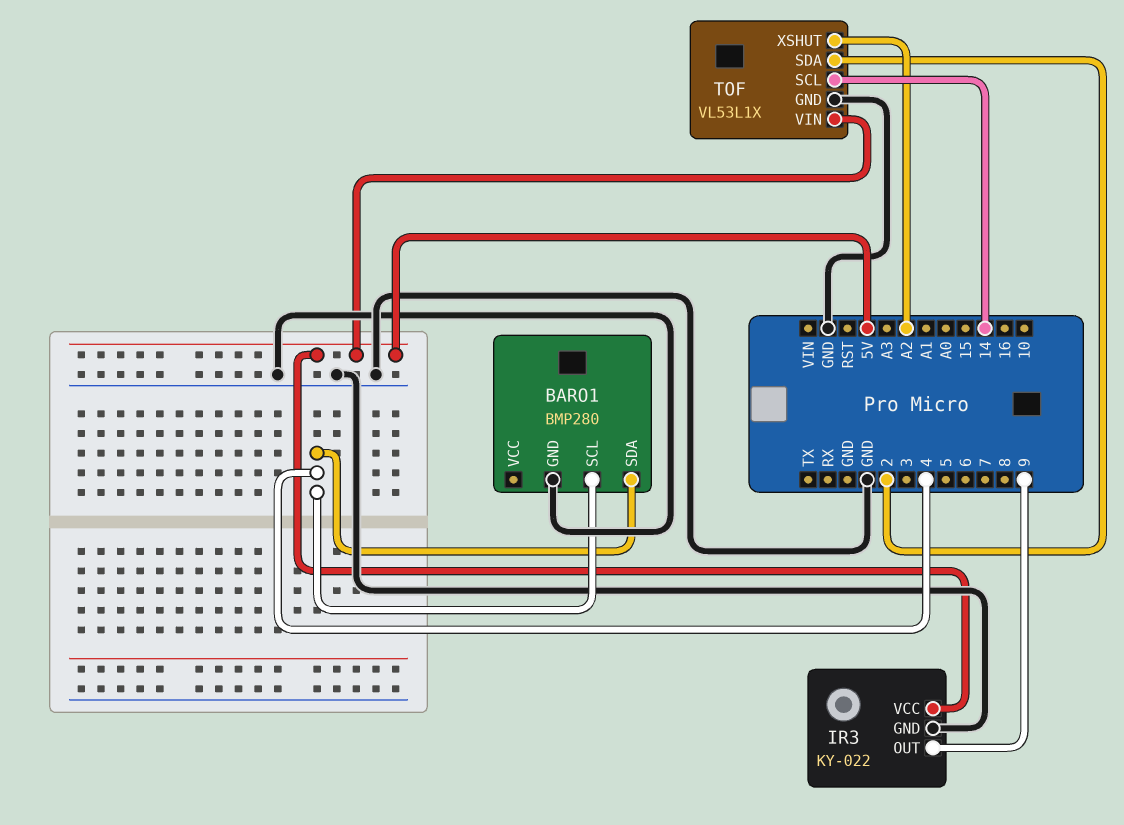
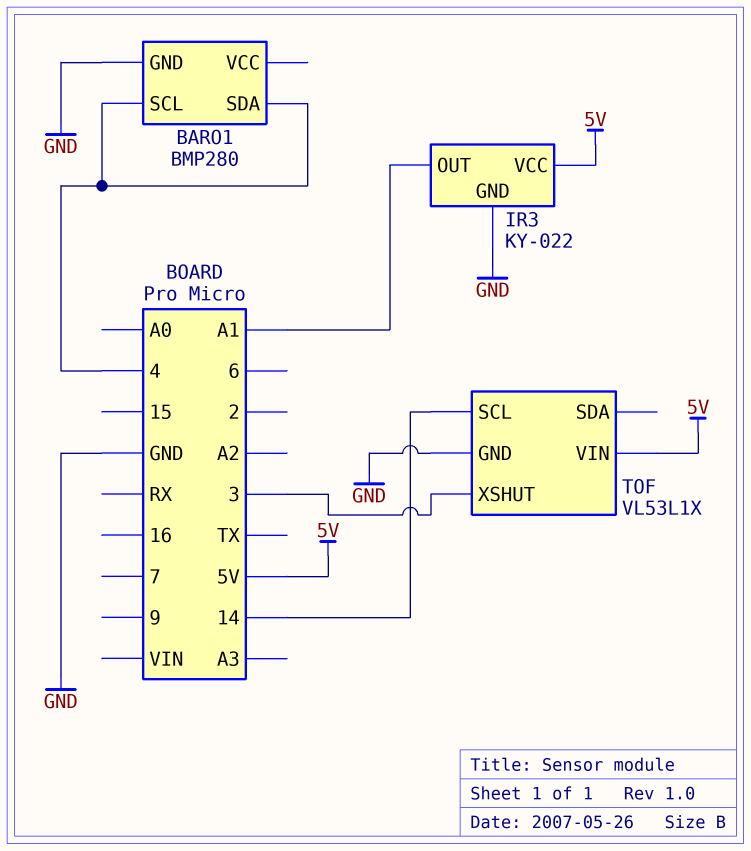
IR3 pin OUT: 9 -> A1
TOF pin SDA: 2 -> none
TOF pin XSHUT: A2 -> 3

